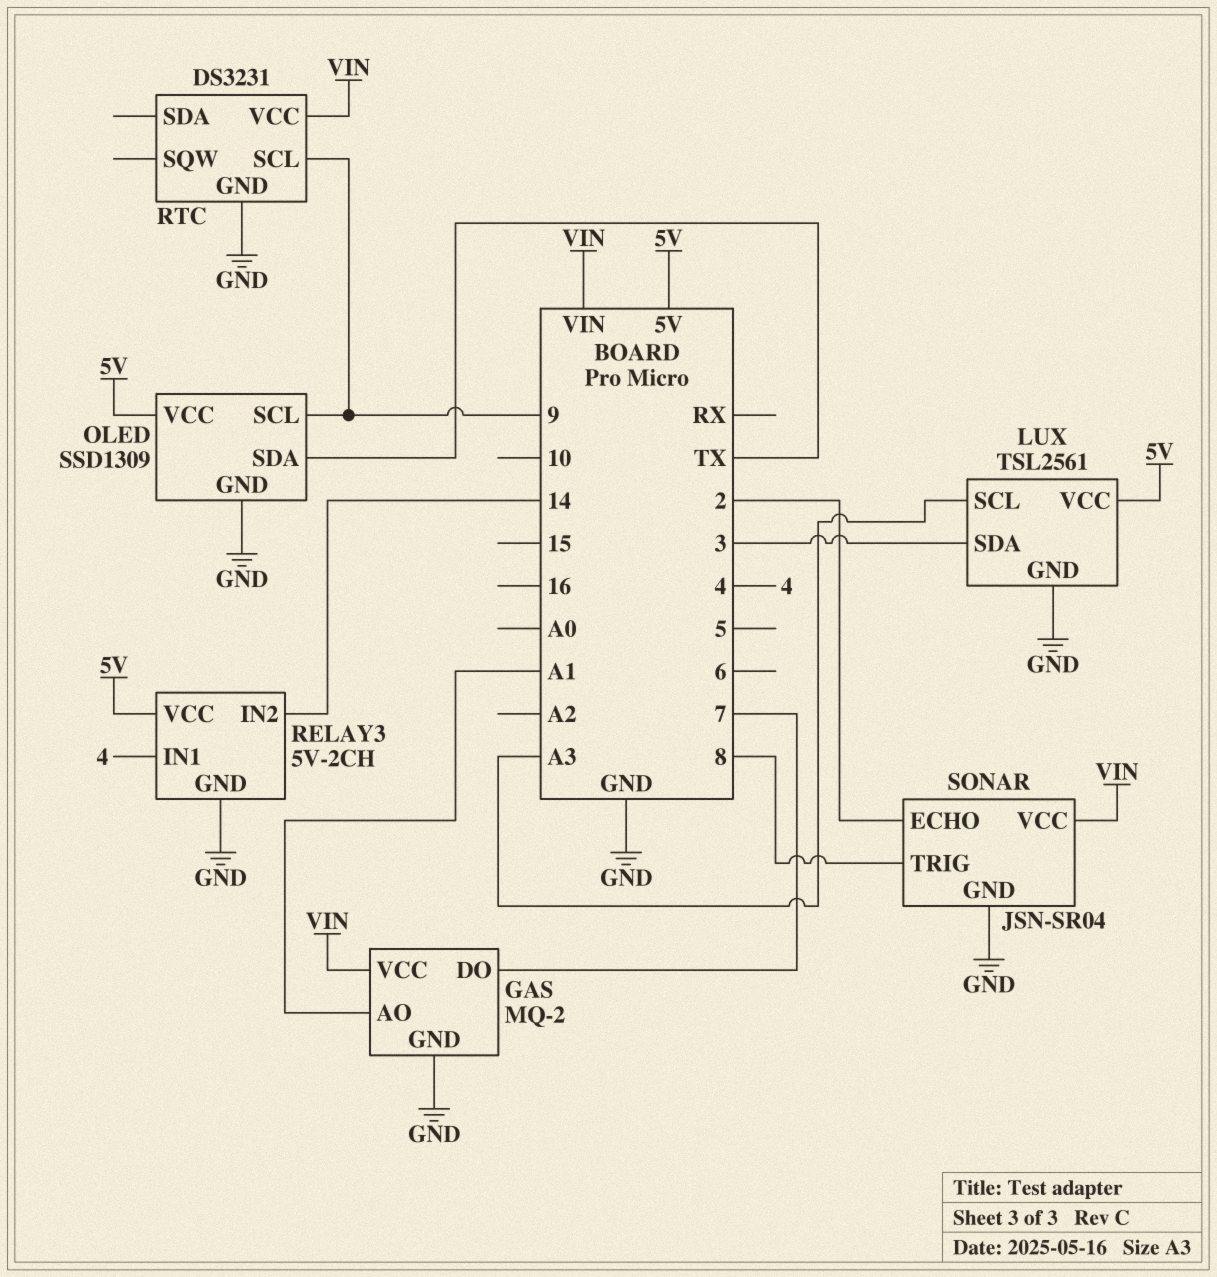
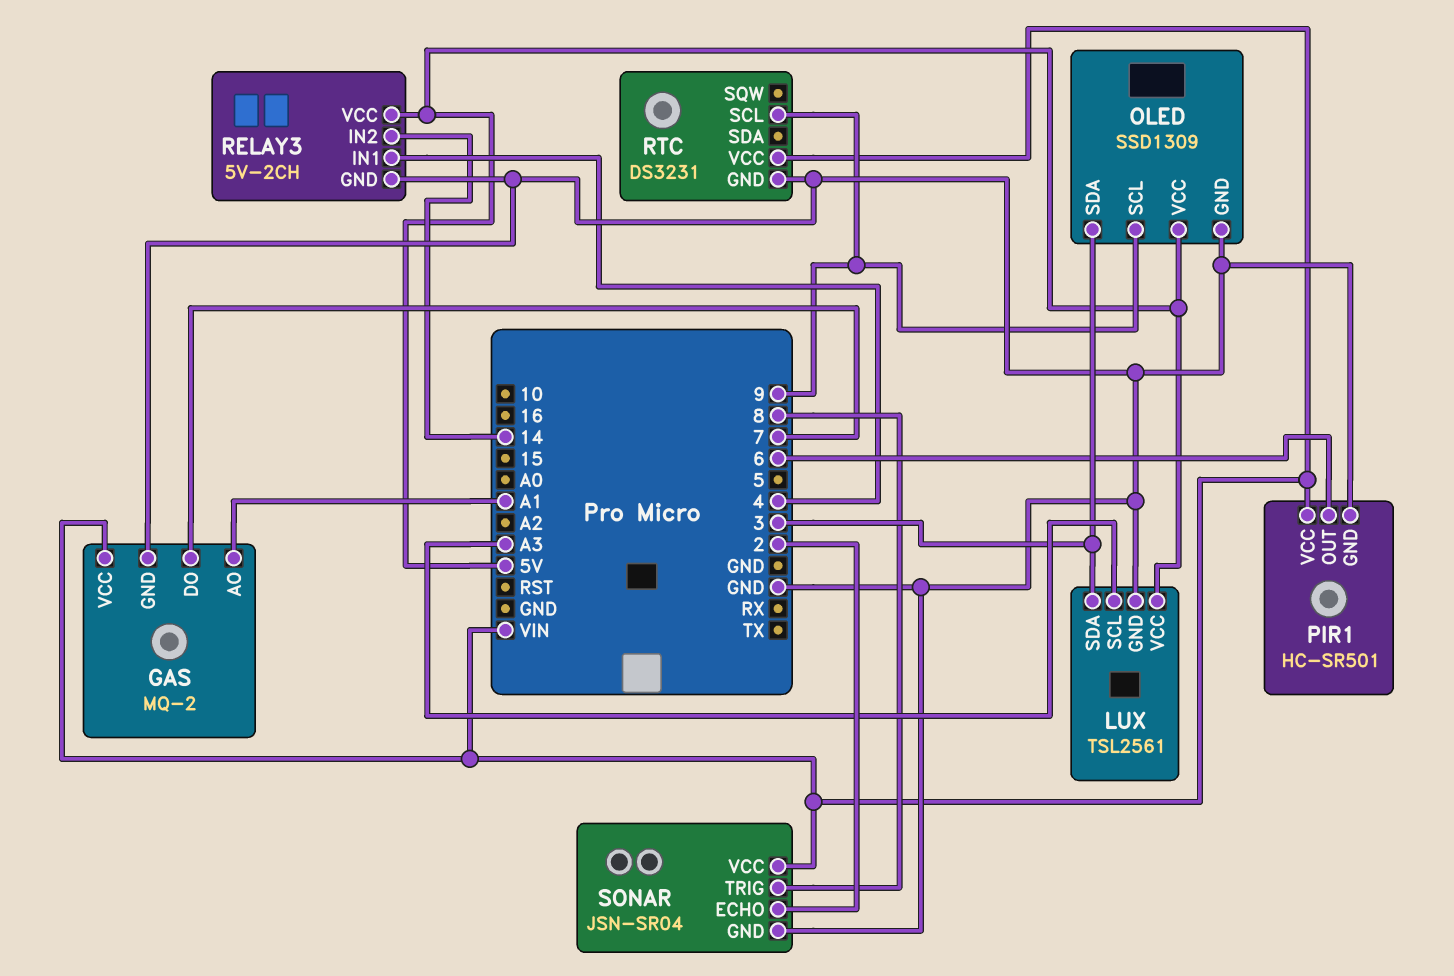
OLED pin SDA: TX -> 3
PIR1: none -> HC-SR501
PIR1 pin GND: none -> GND
PIR1 pin OUT: none -> 6
PIR1 pin VCC: none -> VIN

